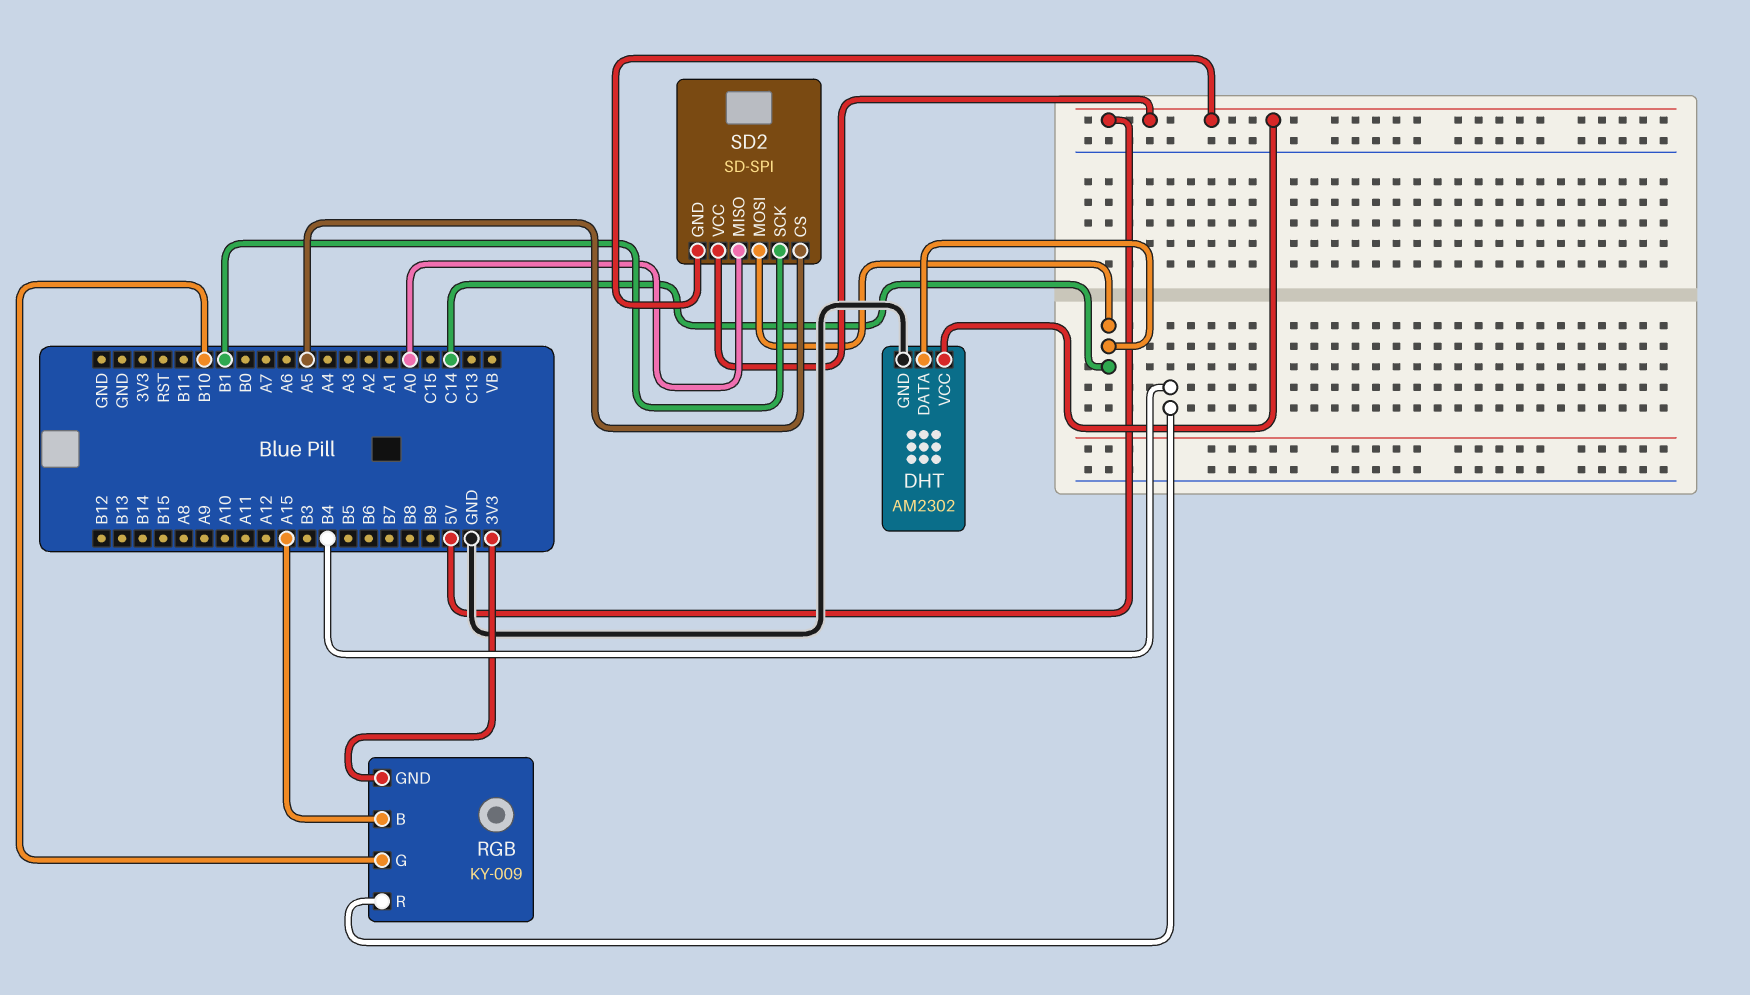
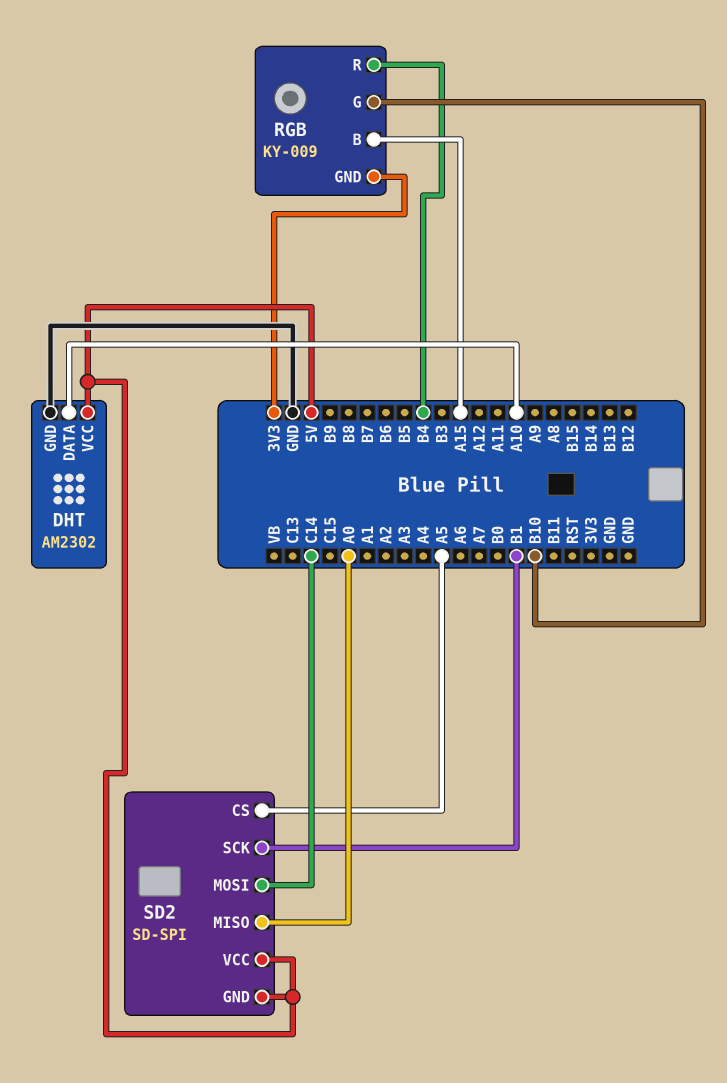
DHT pin DATA: C14 -> A10

